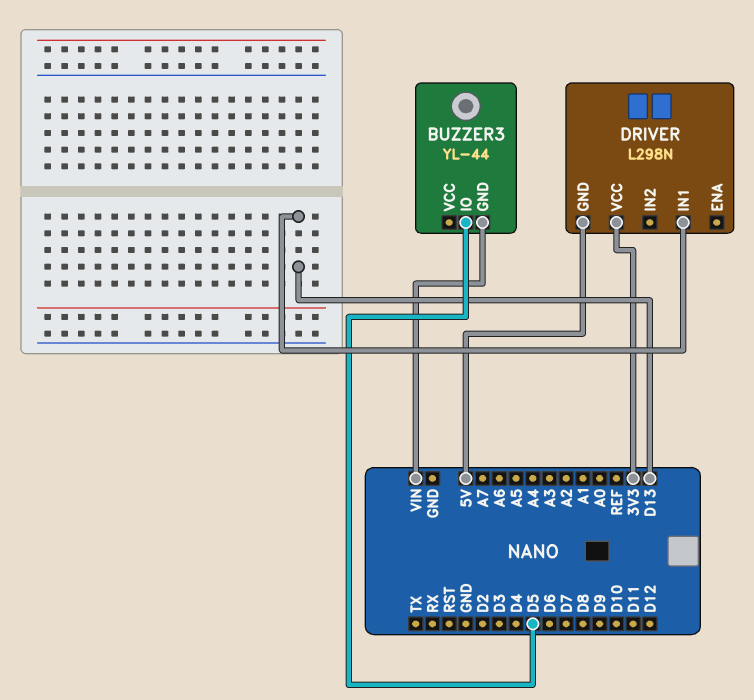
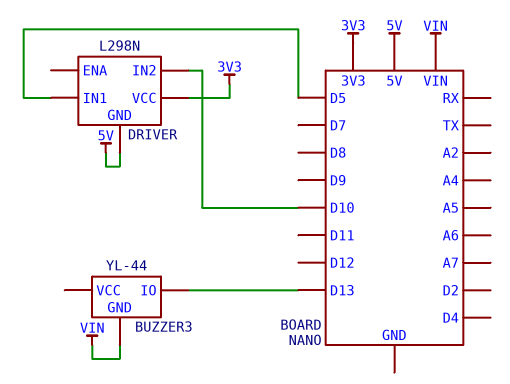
BUZZER3 pin IO: D5 -> D13
DRIVER pin IN1: D13 -> D5
DRIVER pin IN2: none -> D10

